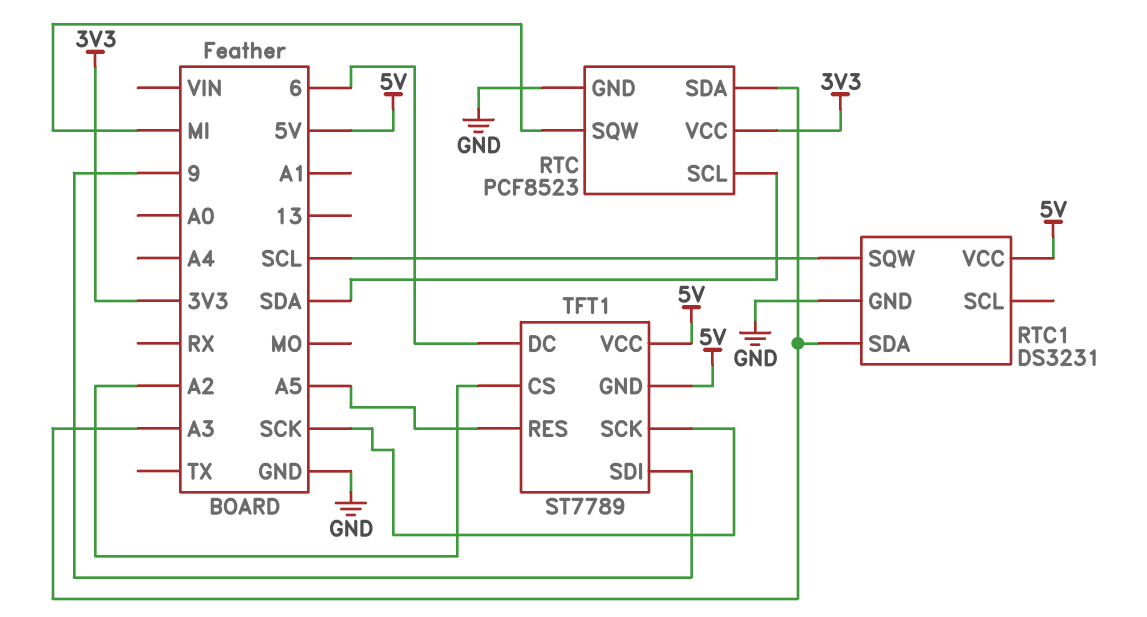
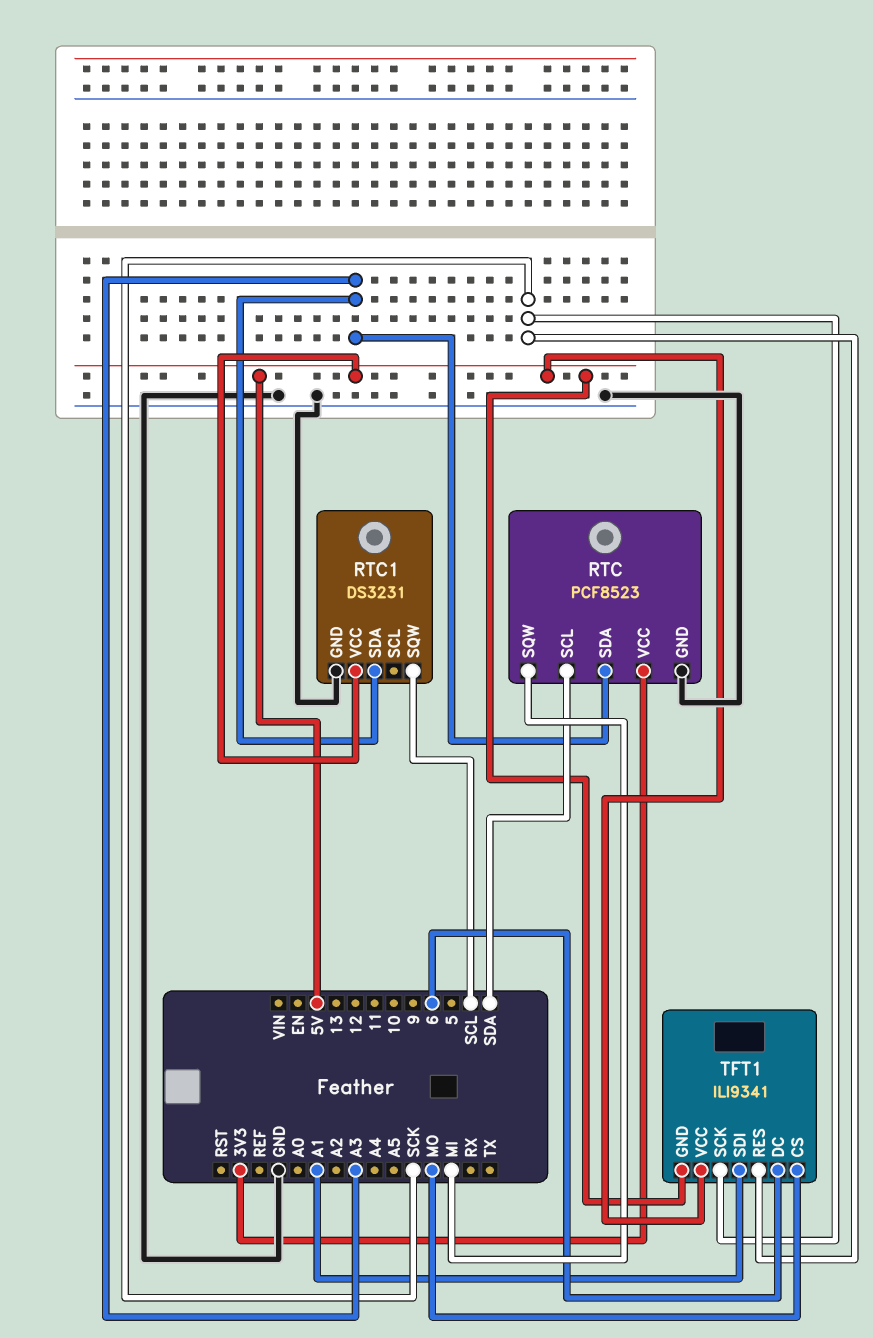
TFT1: ST7789 -> ILI9341
TFT1 pin CS: A2 -> MO
TFT1 pin RES: A5 -> SCK
TFT1 pin SDI: 9 -> A1

